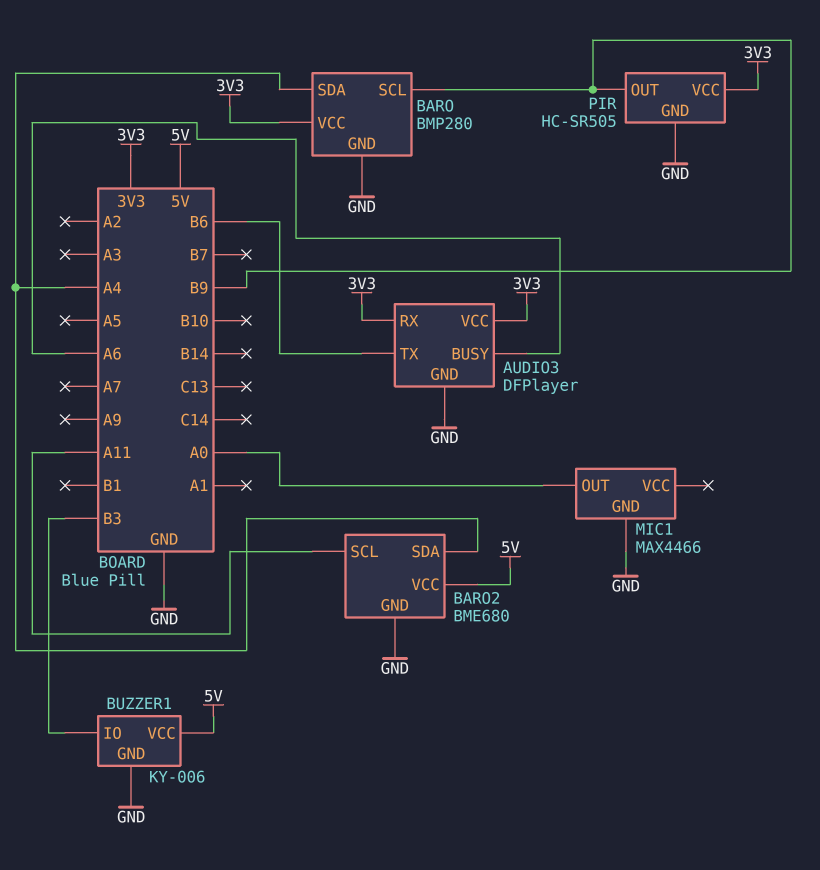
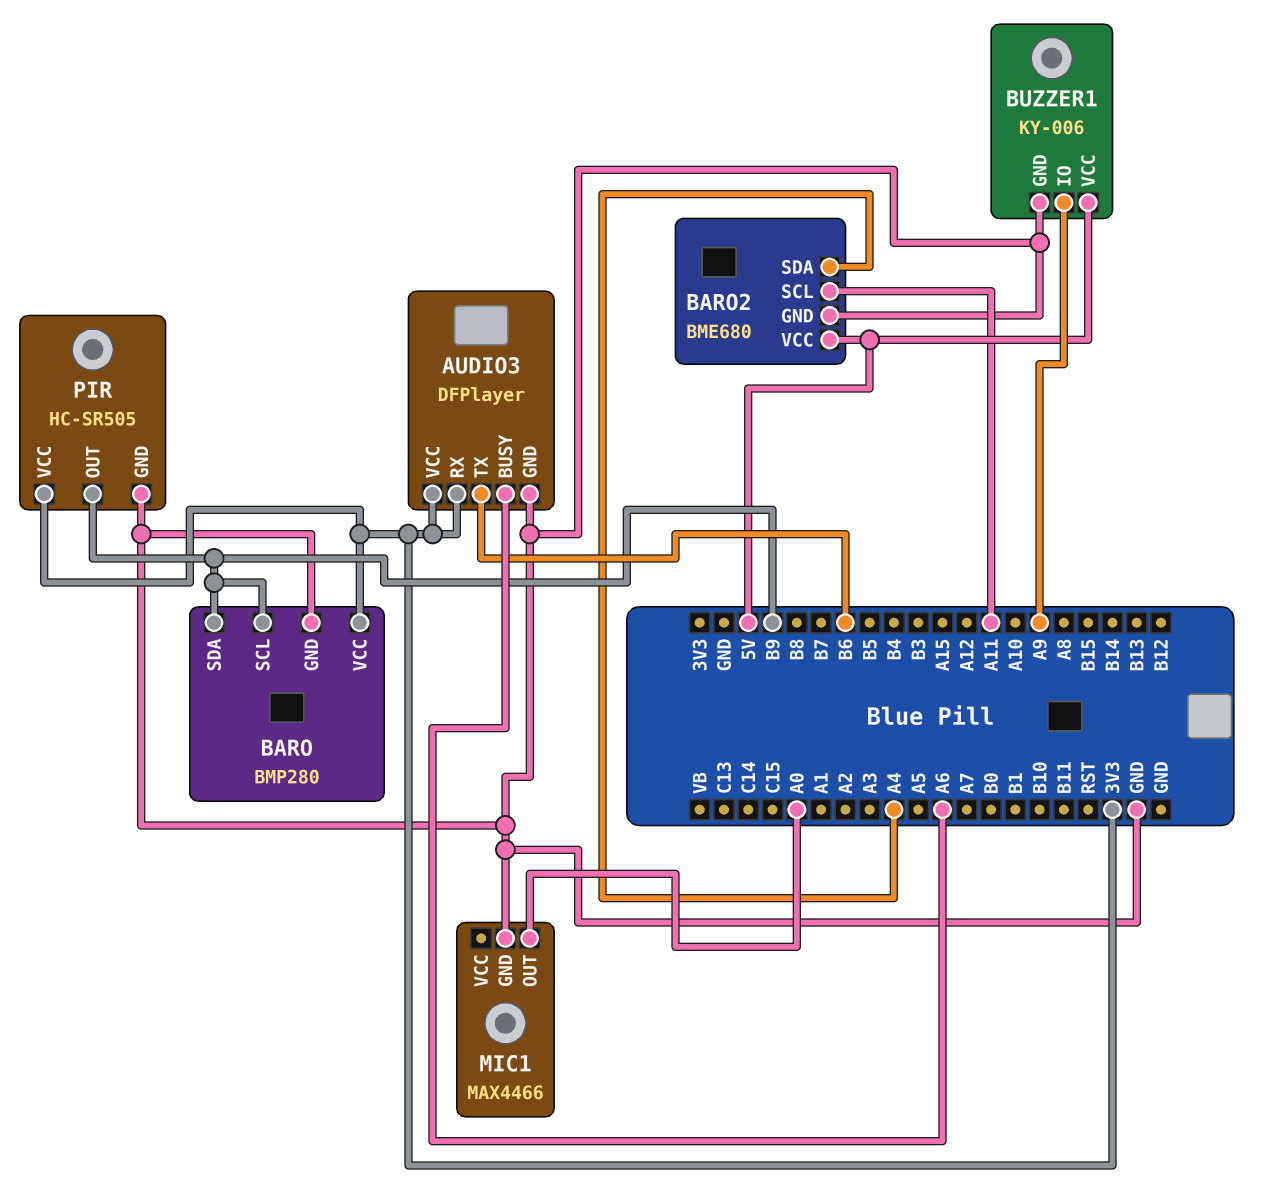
BARO pin SDA: A4 -> B9
BUZZER1 pin IO: B3 -> A9

